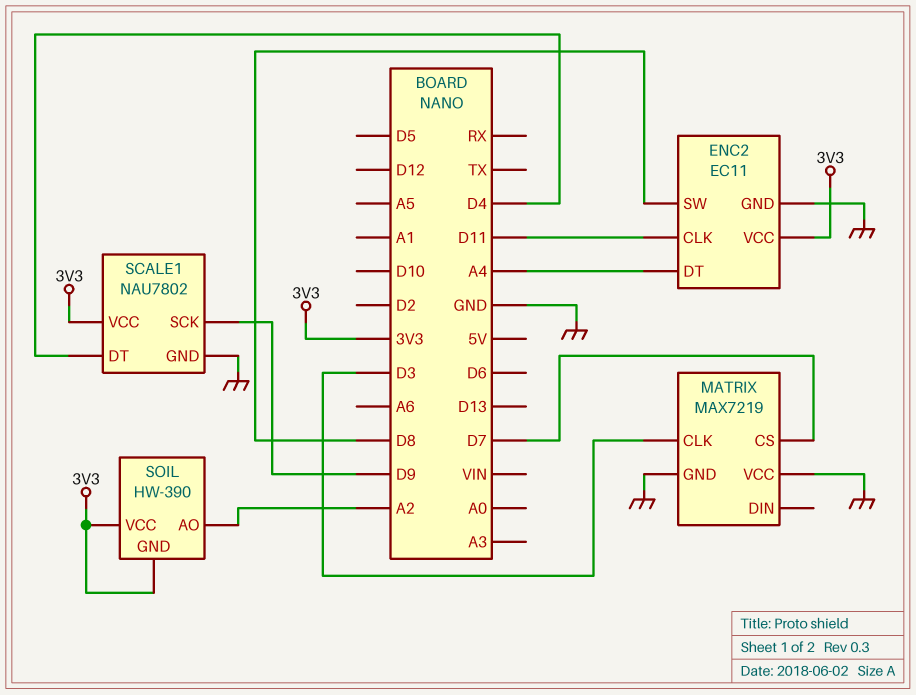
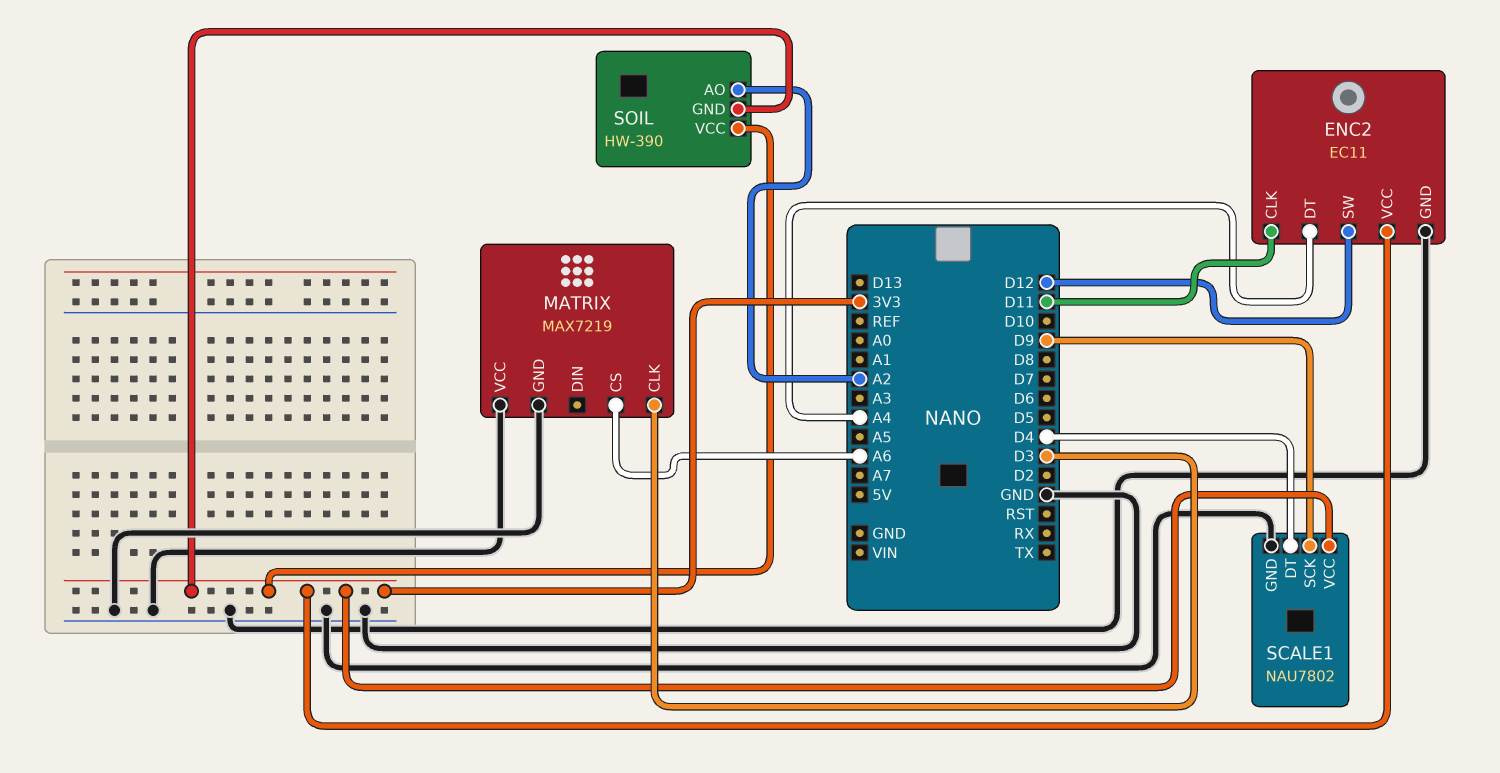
ENC2 pin SW: D8 -> D12
MATRIX pin CS: D7 -> A6

